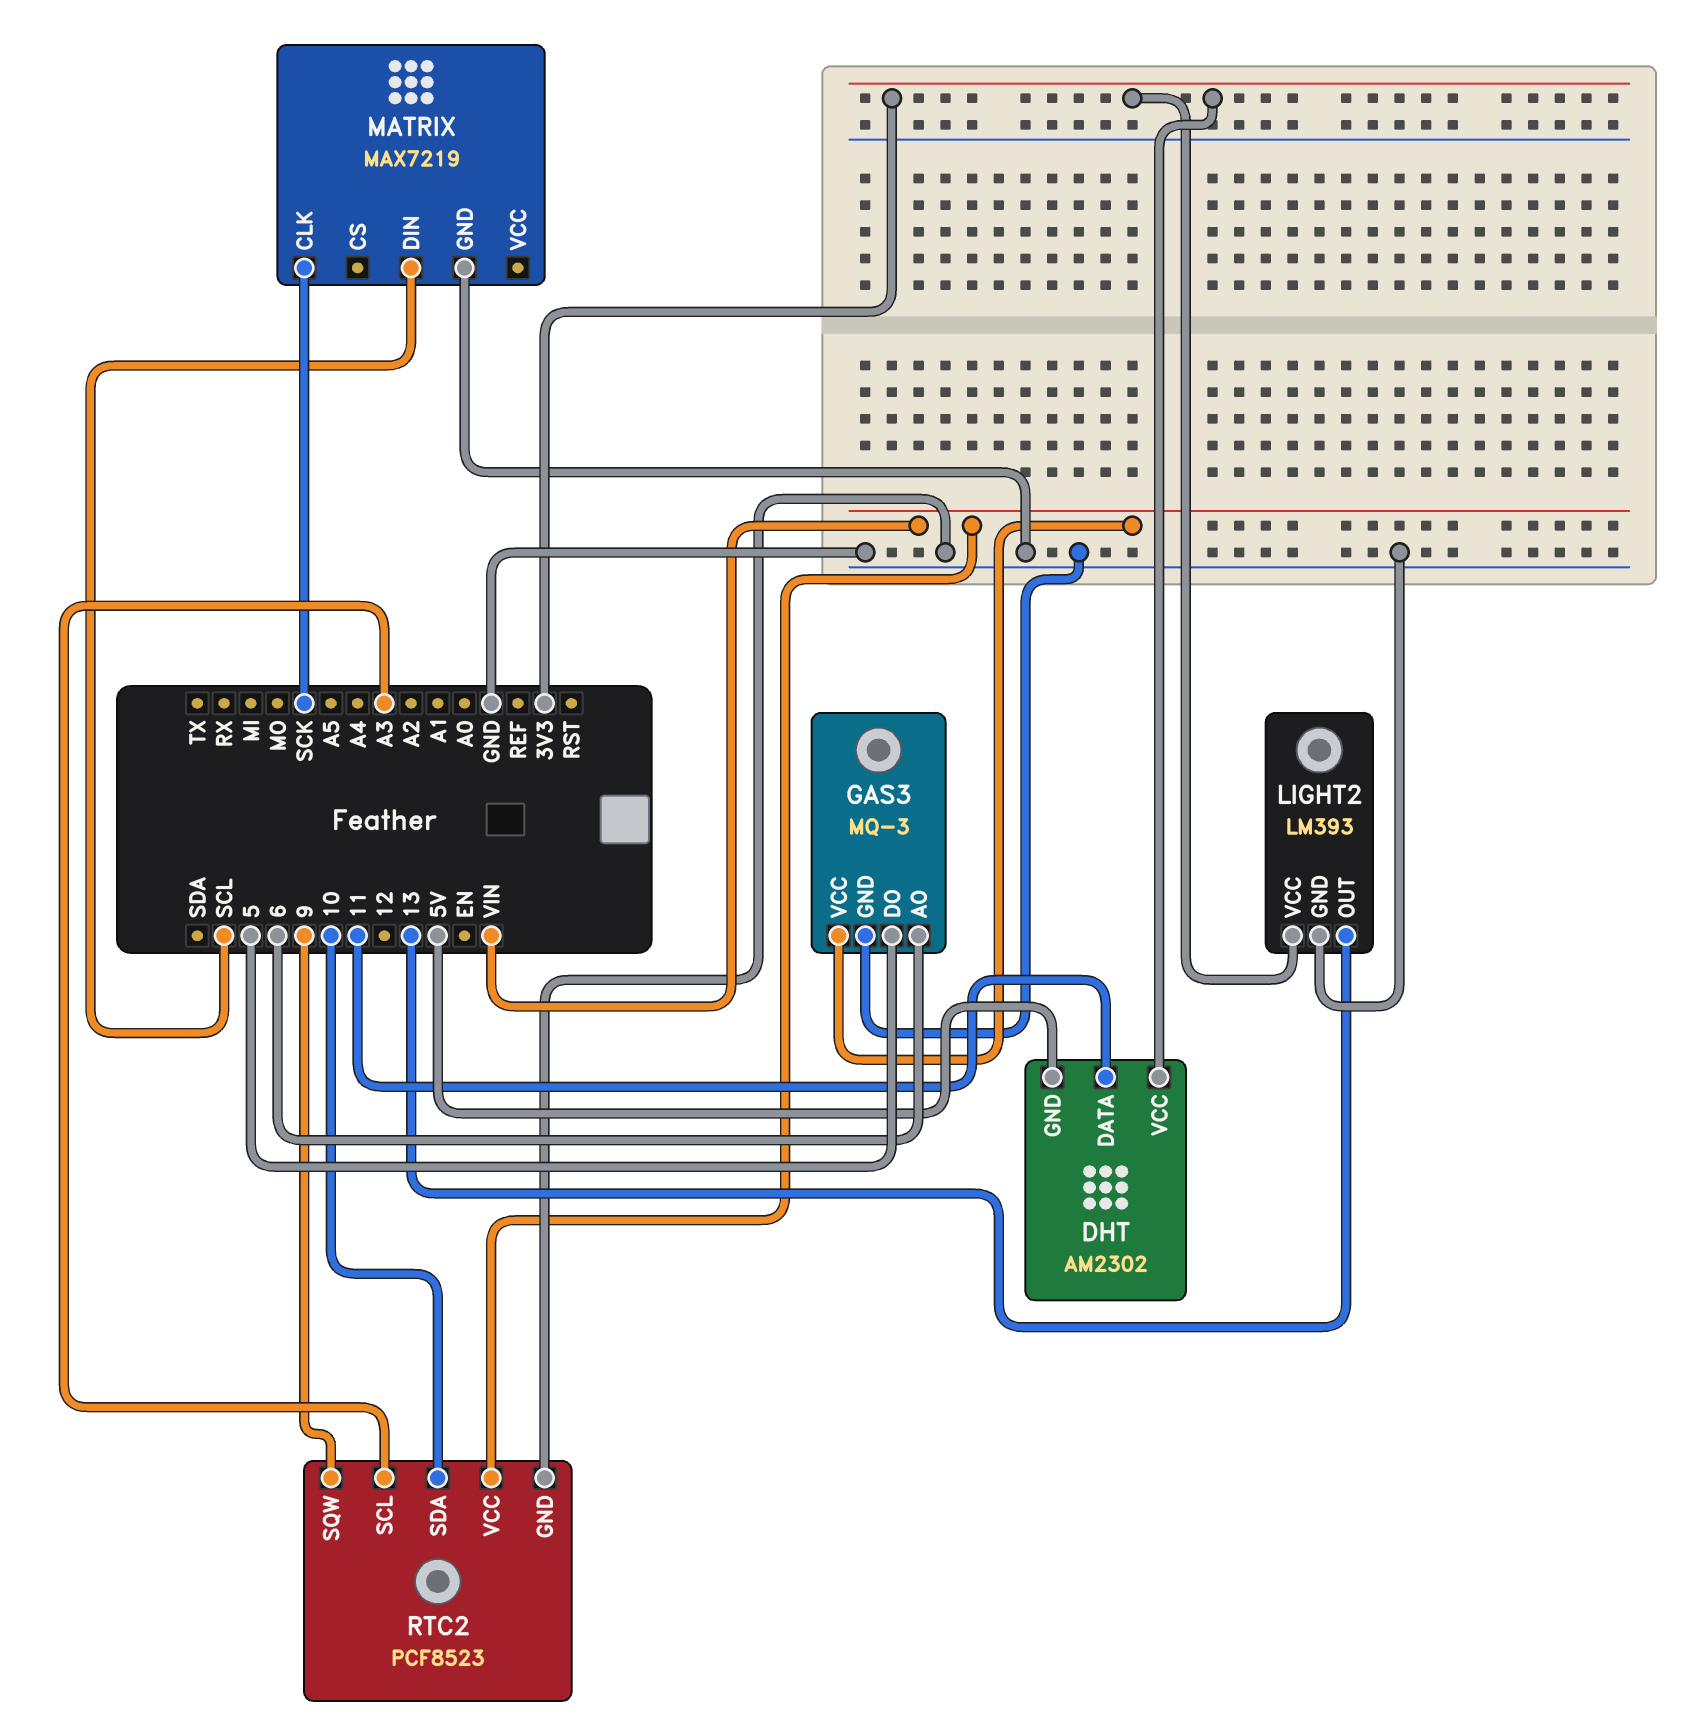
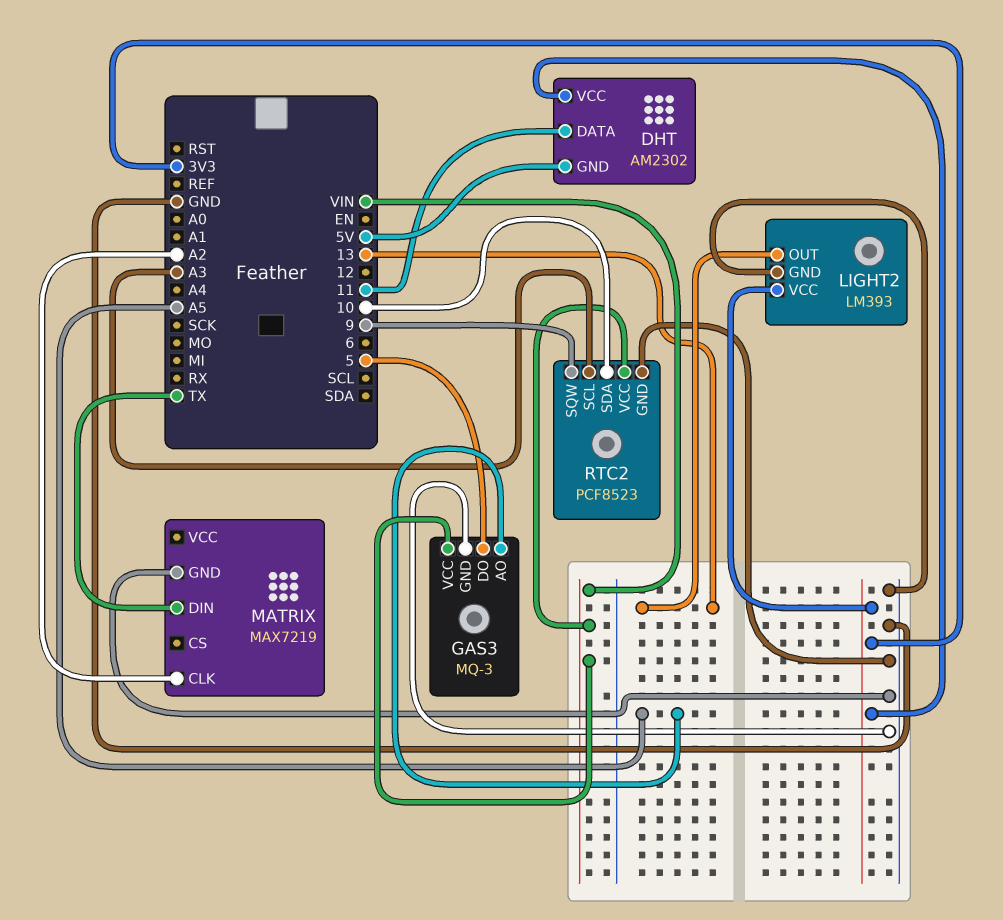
GAS3 pin AO: 6 -> A5
MATRIX pin CLK: SCK -> A2
MATRIX pin DIN: SCL -> TX

